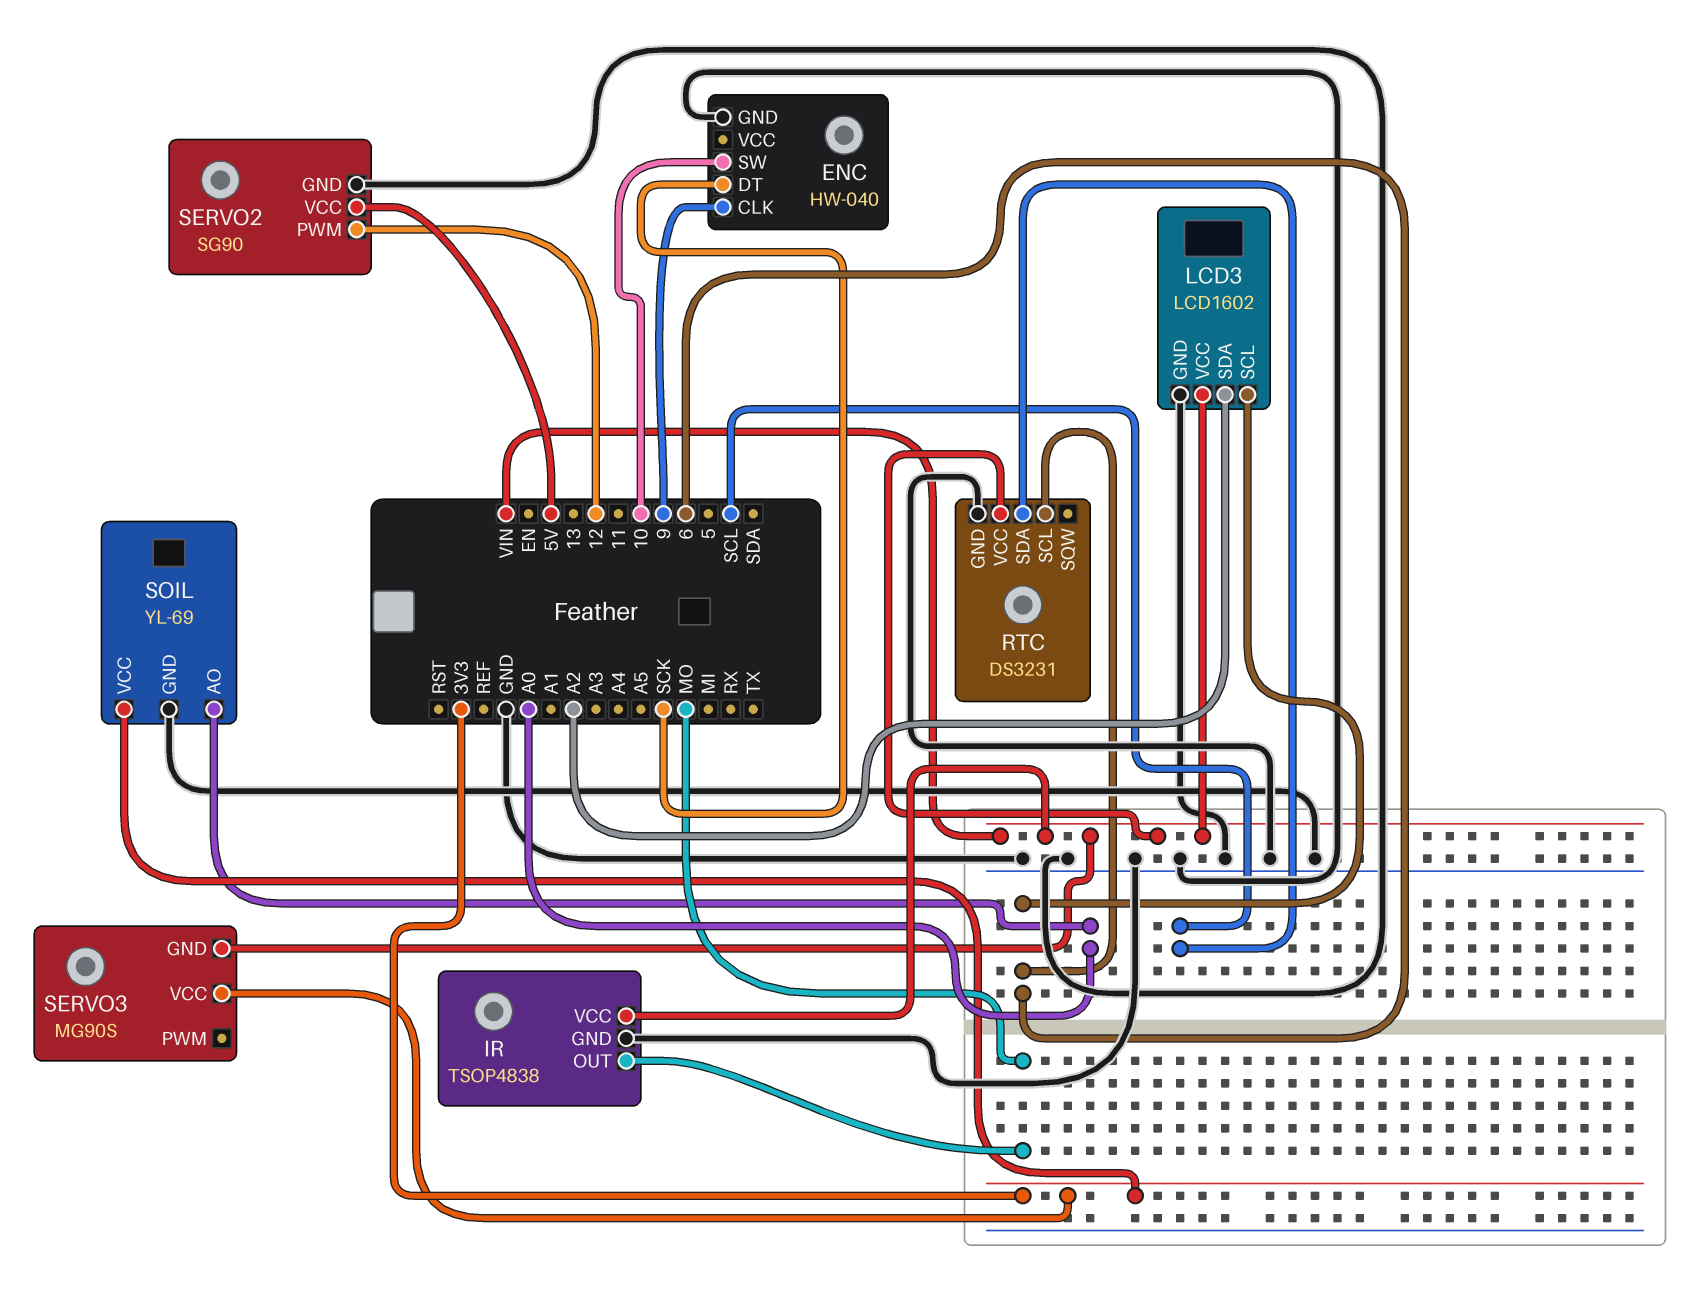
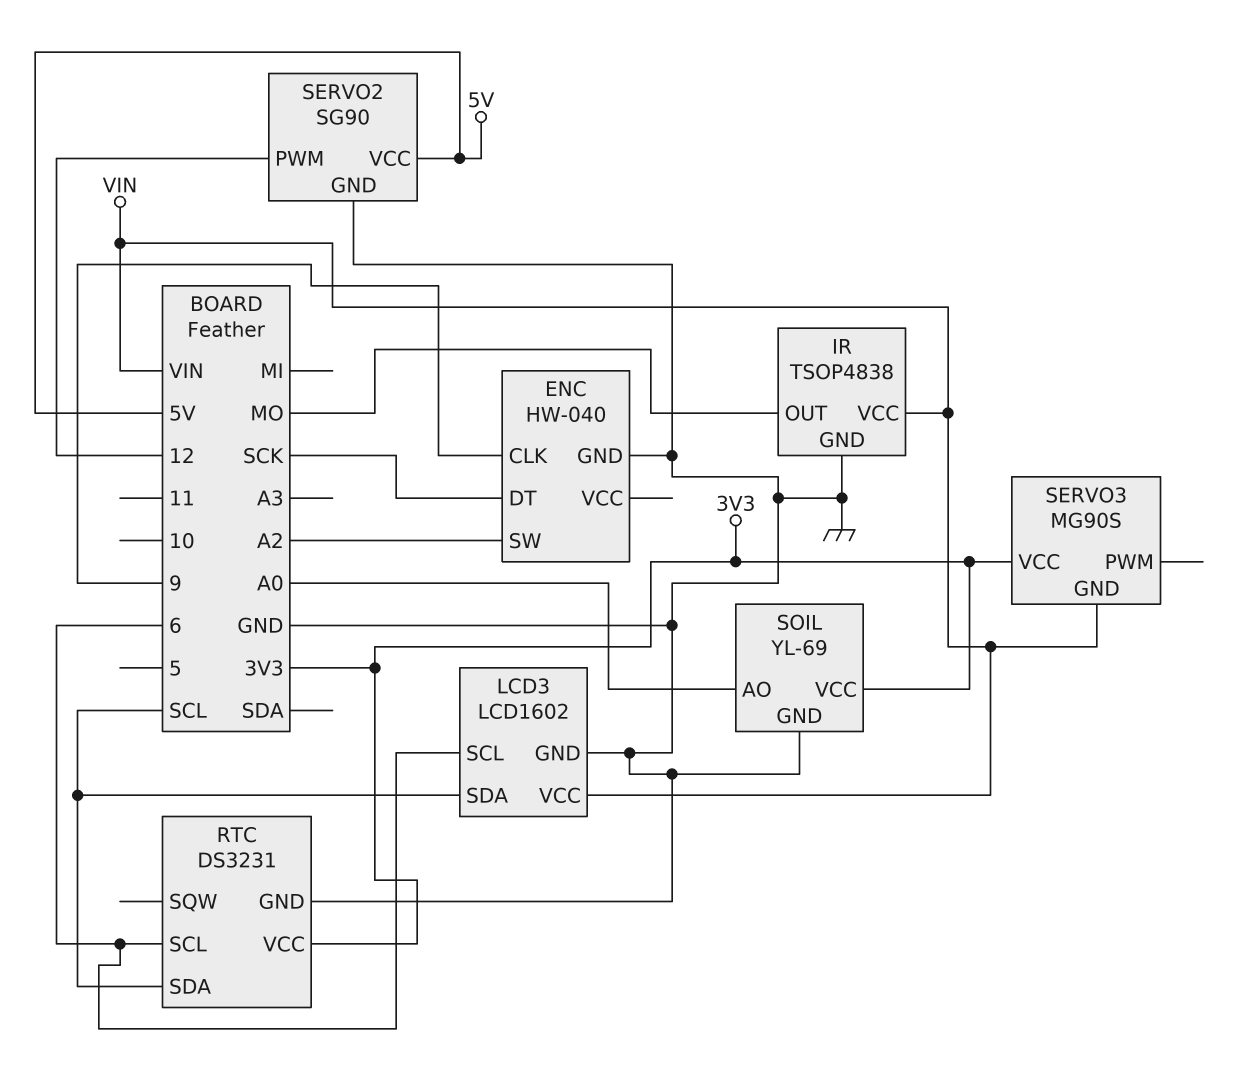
ENC pin SW: 10 -> A2
LCD3 pin SDA: A2 -> SCL
RTC pin VCC: VIN -> 3V3

